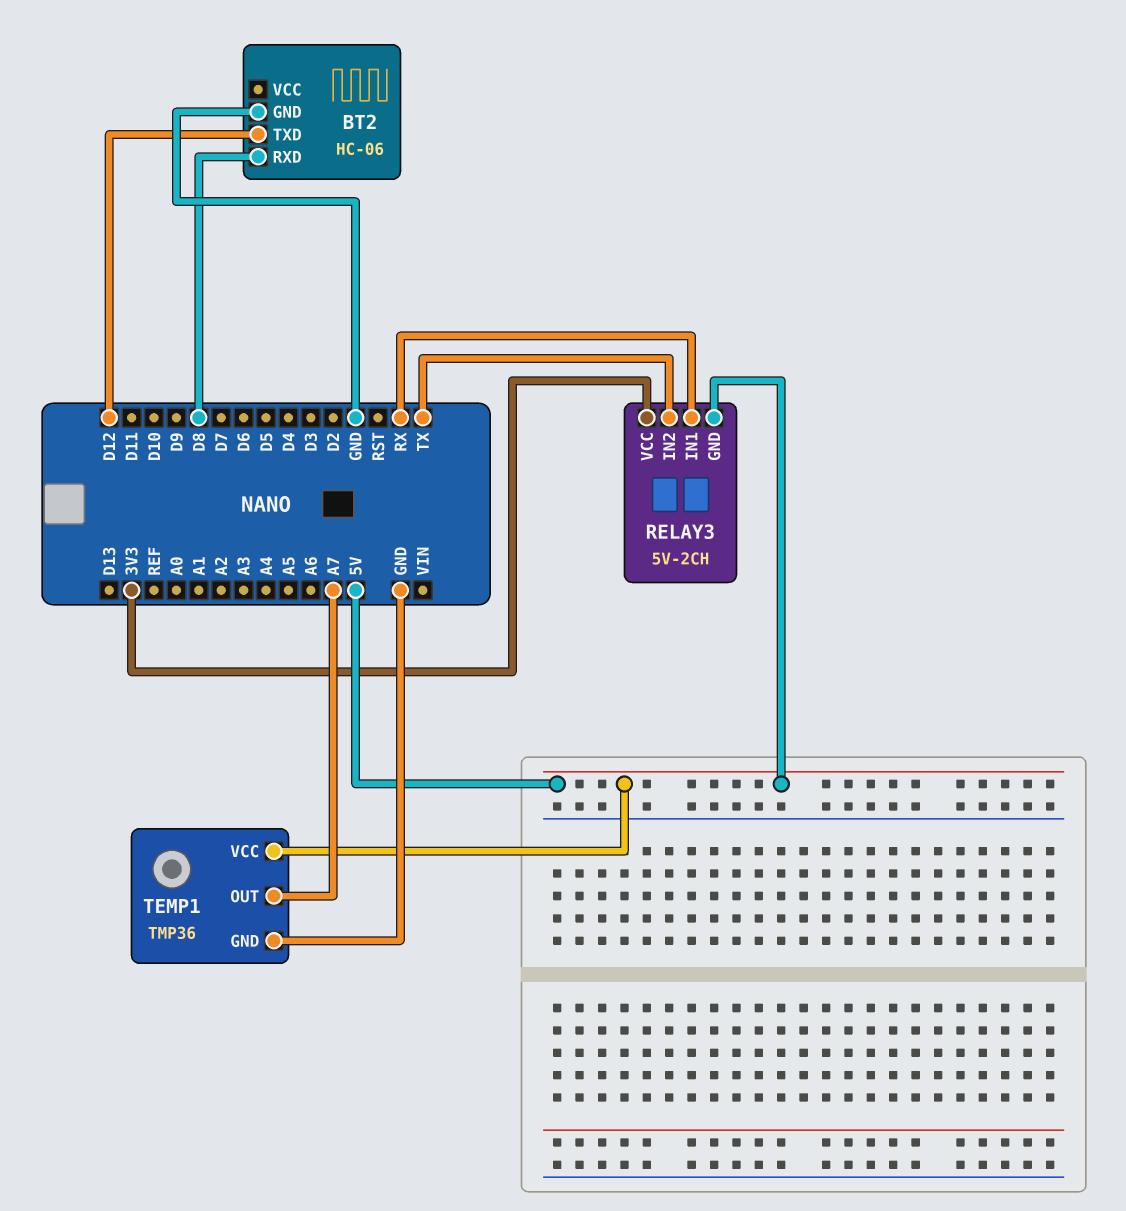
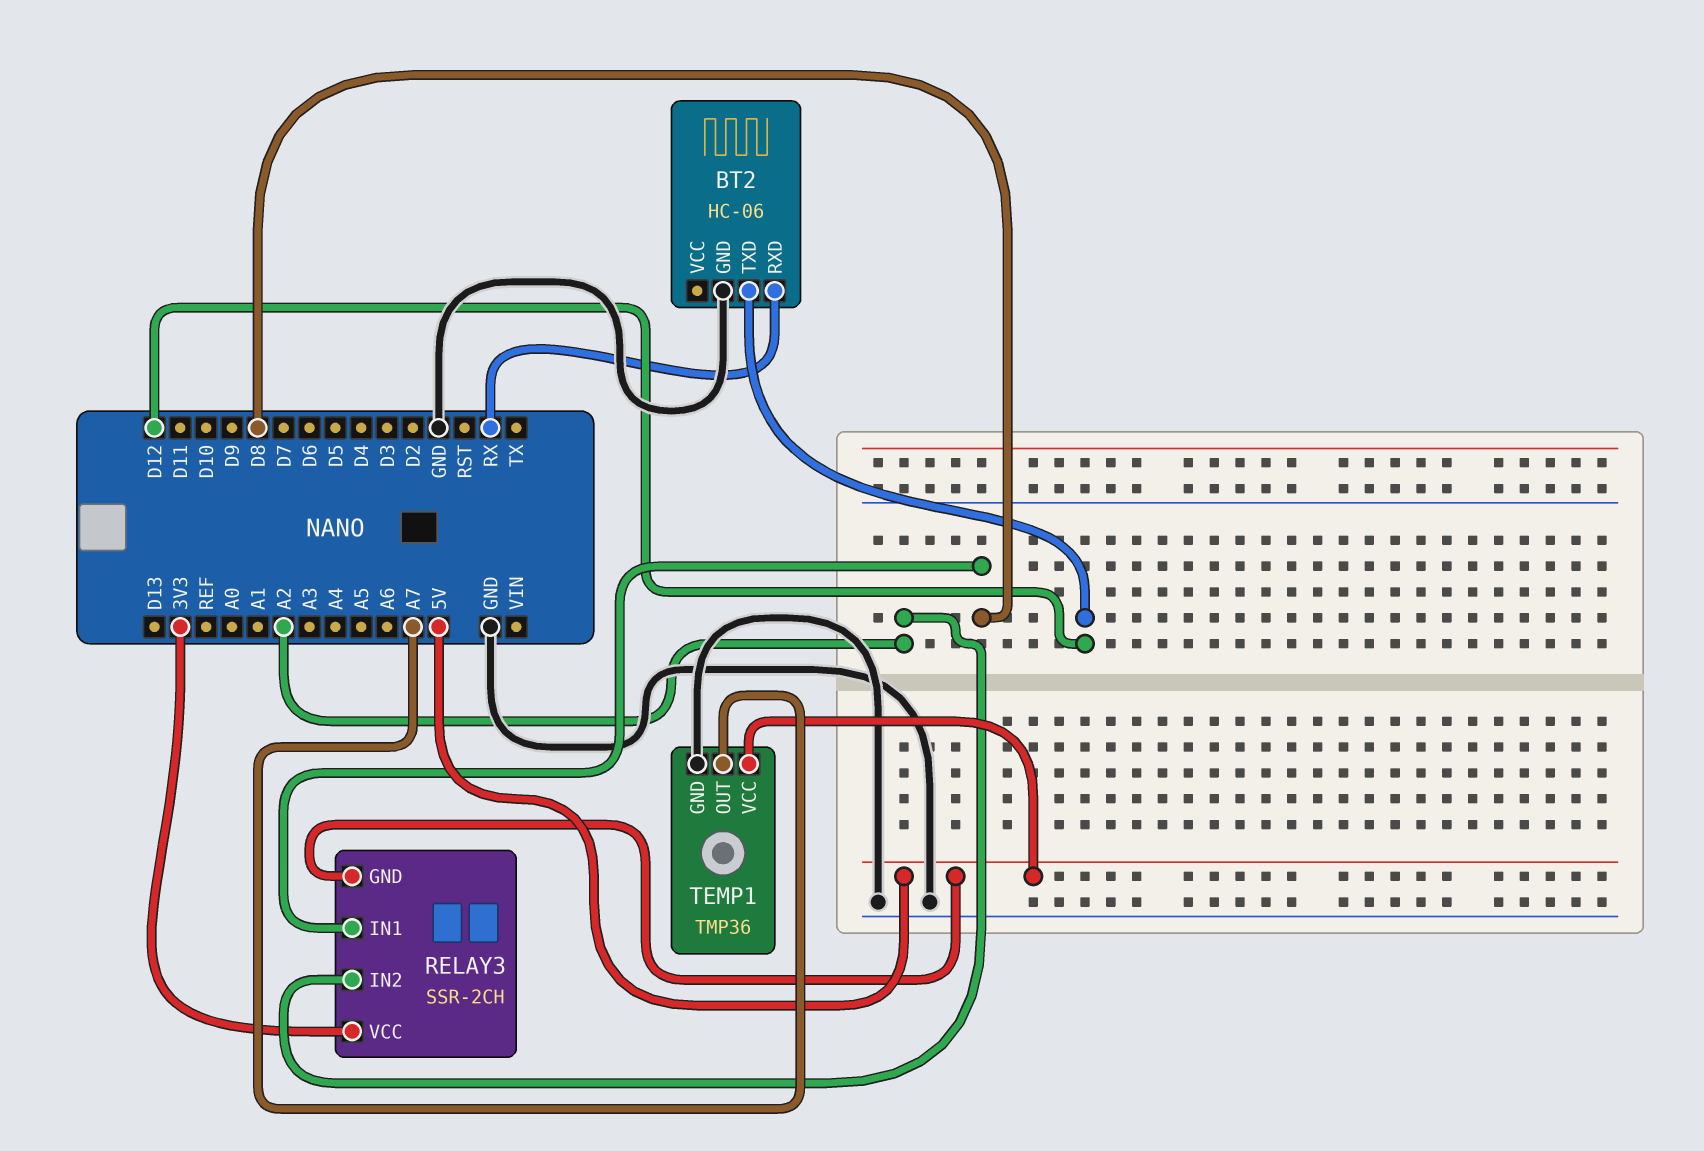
BT2 pin RXD: D8 -> RX
RELAY3: 5V-2CH -> SSR-2CH
RELAY3 pin IN1: RX -> D8
RELAY3 pin IN2: TX -> A2

